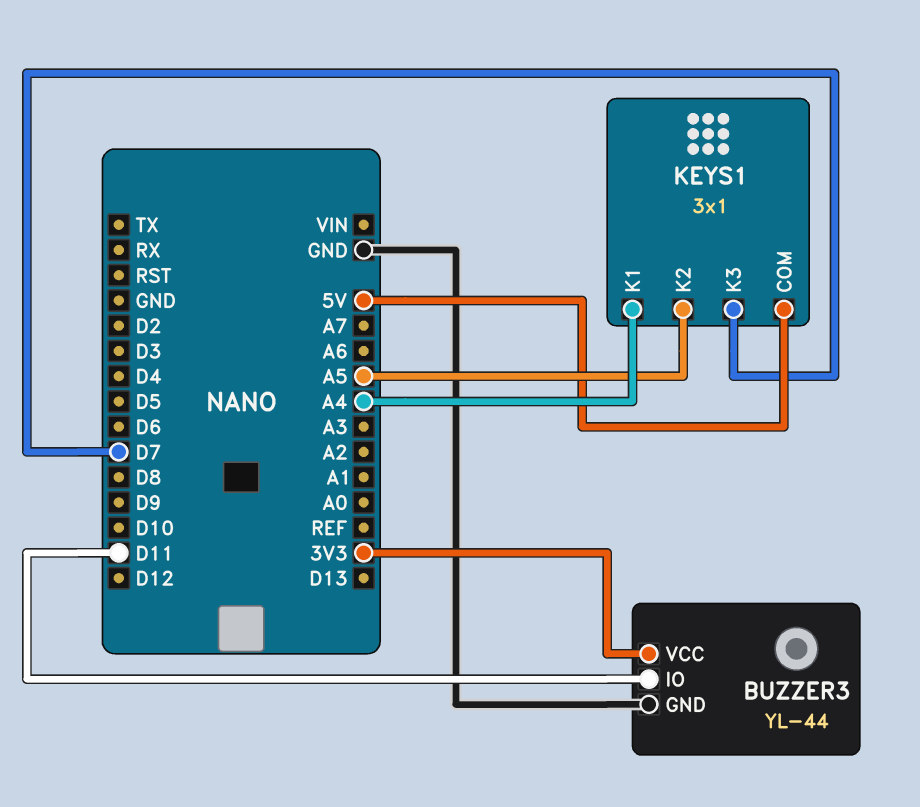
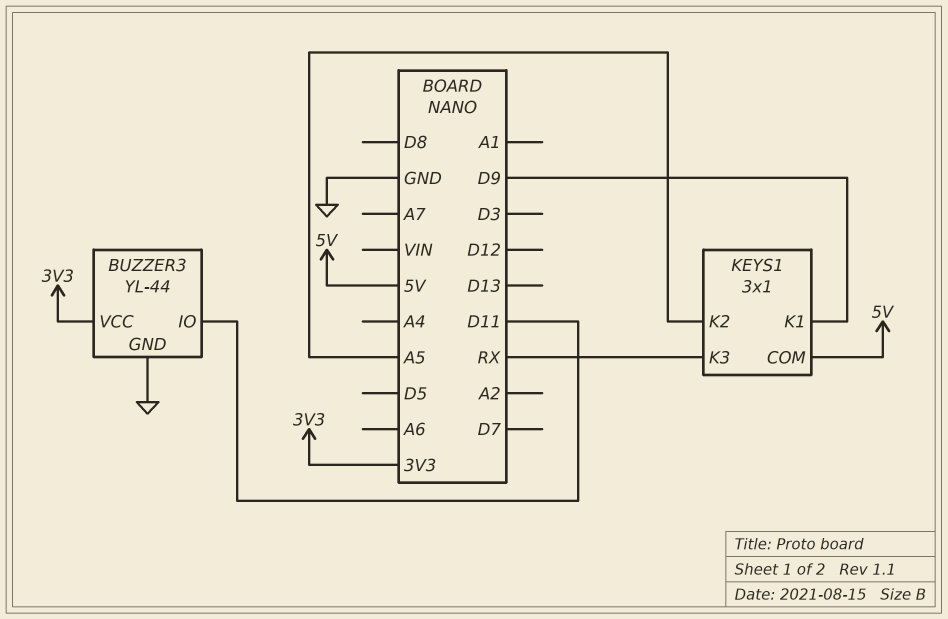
KEYS1 pin K1: A4 -> D9
KEYS1 pin K3: D7 -> RX

